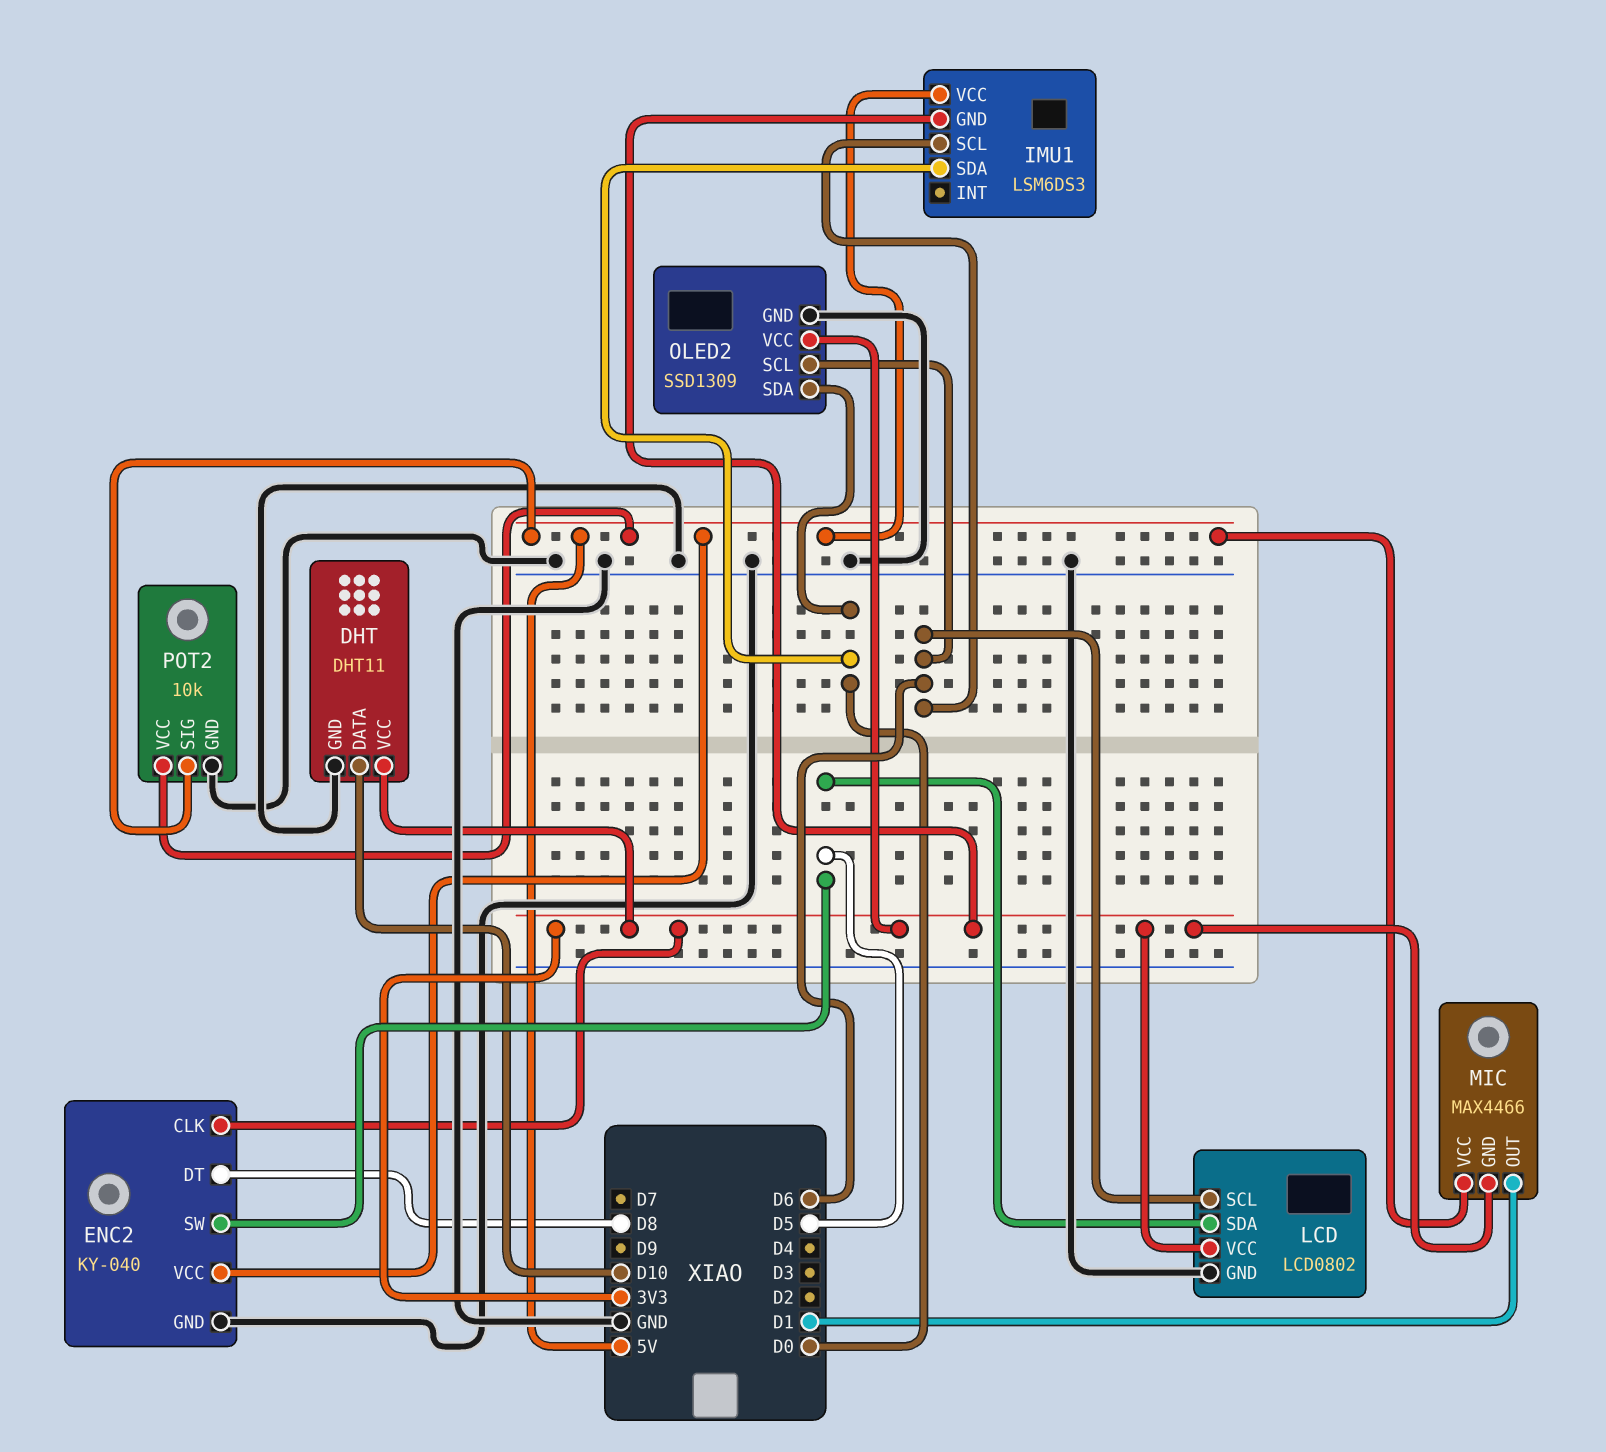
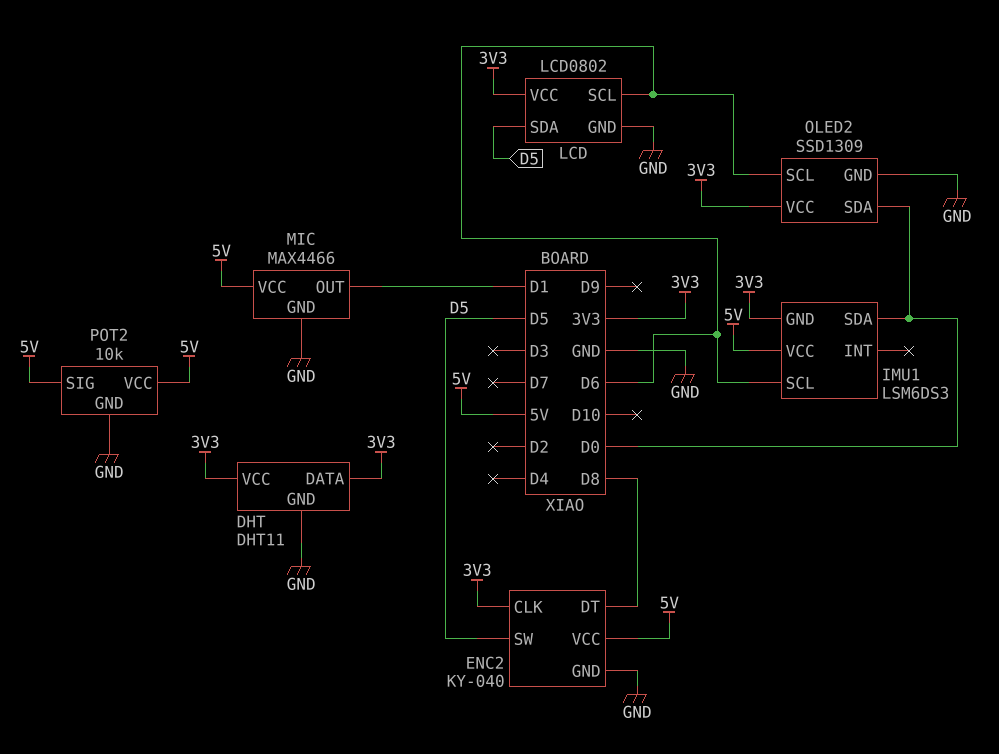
DHT pin DATA: D10 -> 3V3
MIC pin GND: 3V3 -> GND

